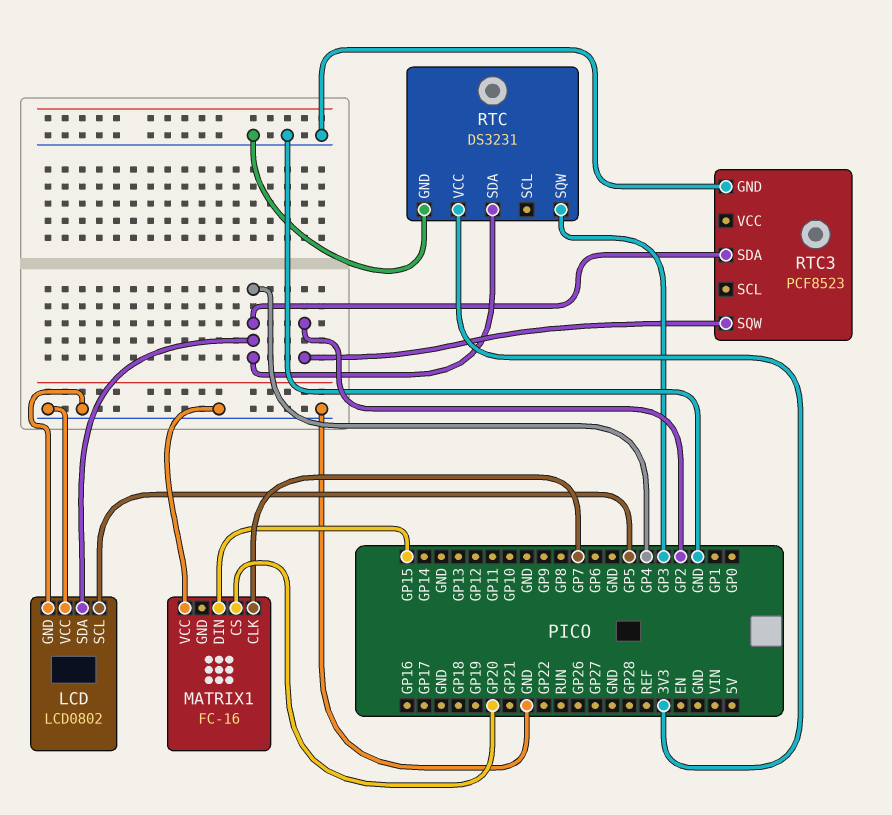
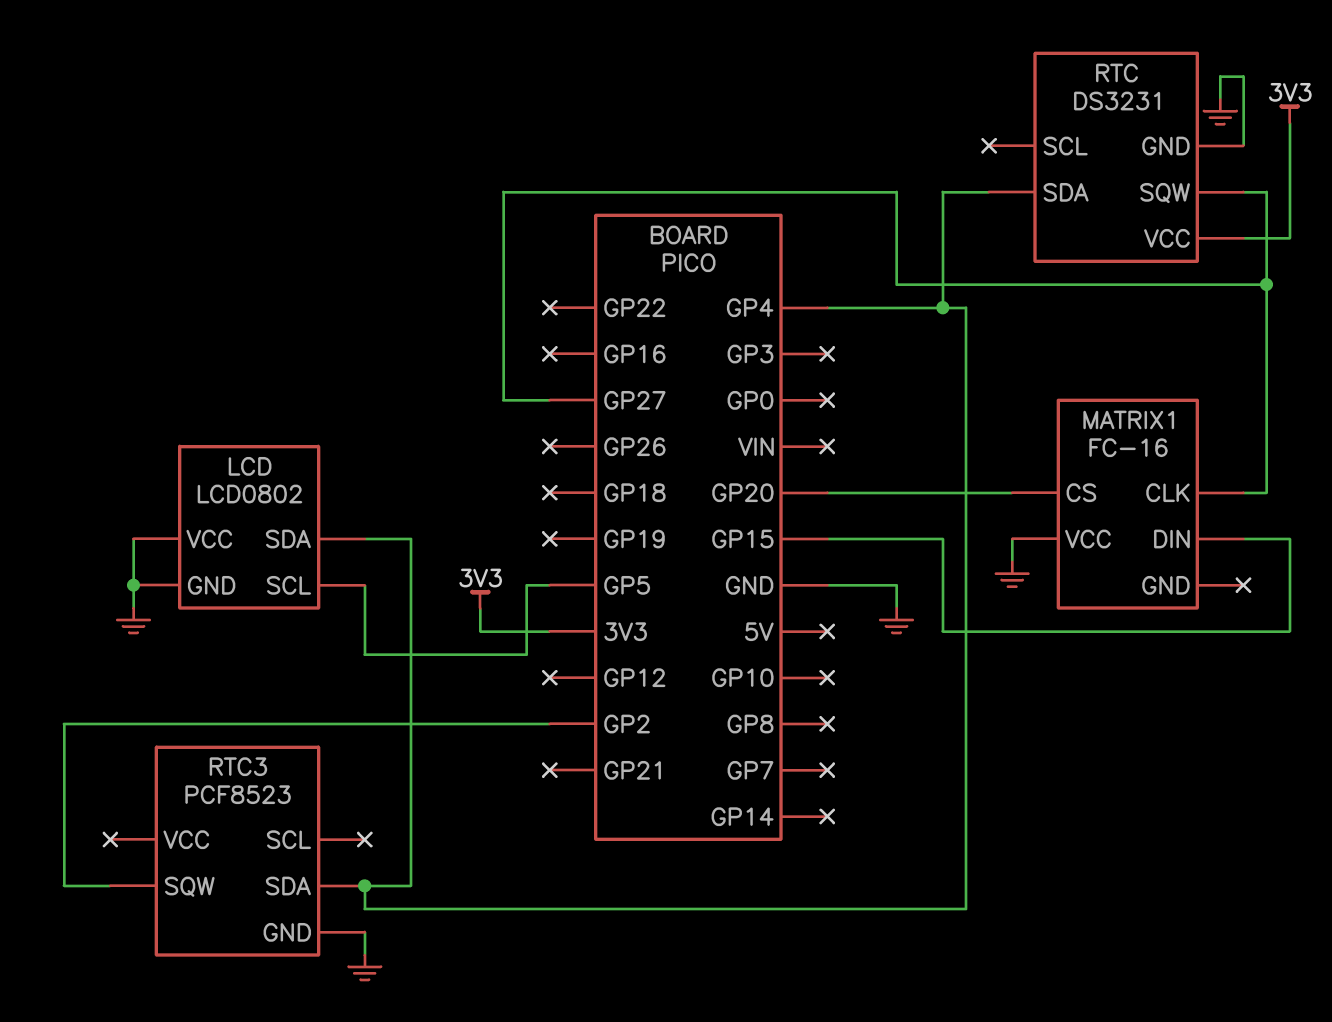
MATRIX1 pin CLK: GP7 -> GP27
RTC pin SQW: GP3 -> GP27

